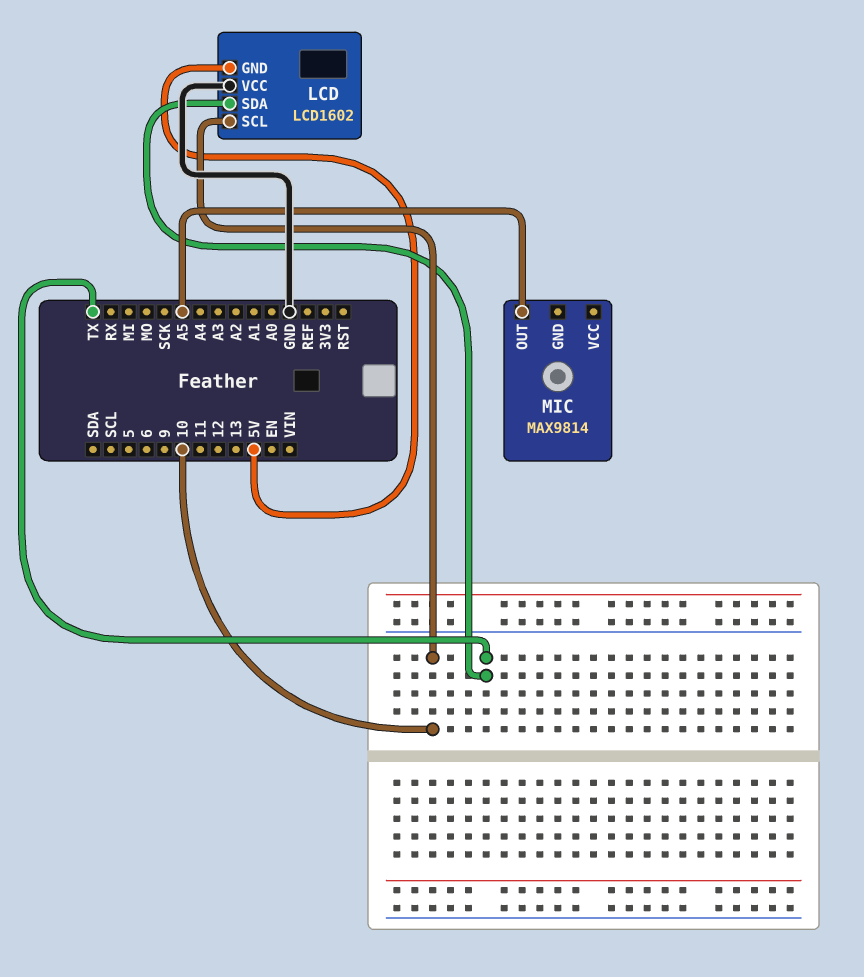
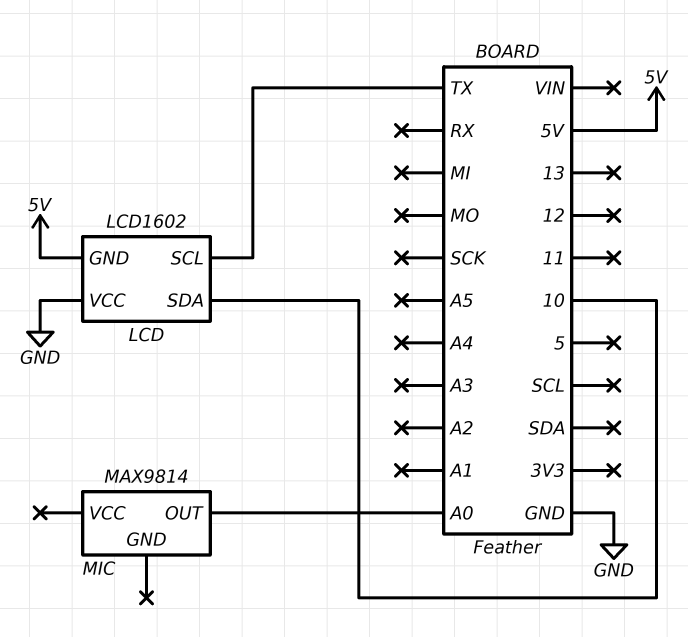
LCD pin SCL: 10 -> TX
LCD pin SDA: TX -> 10
MIC pin OUT: A5 -> A0

